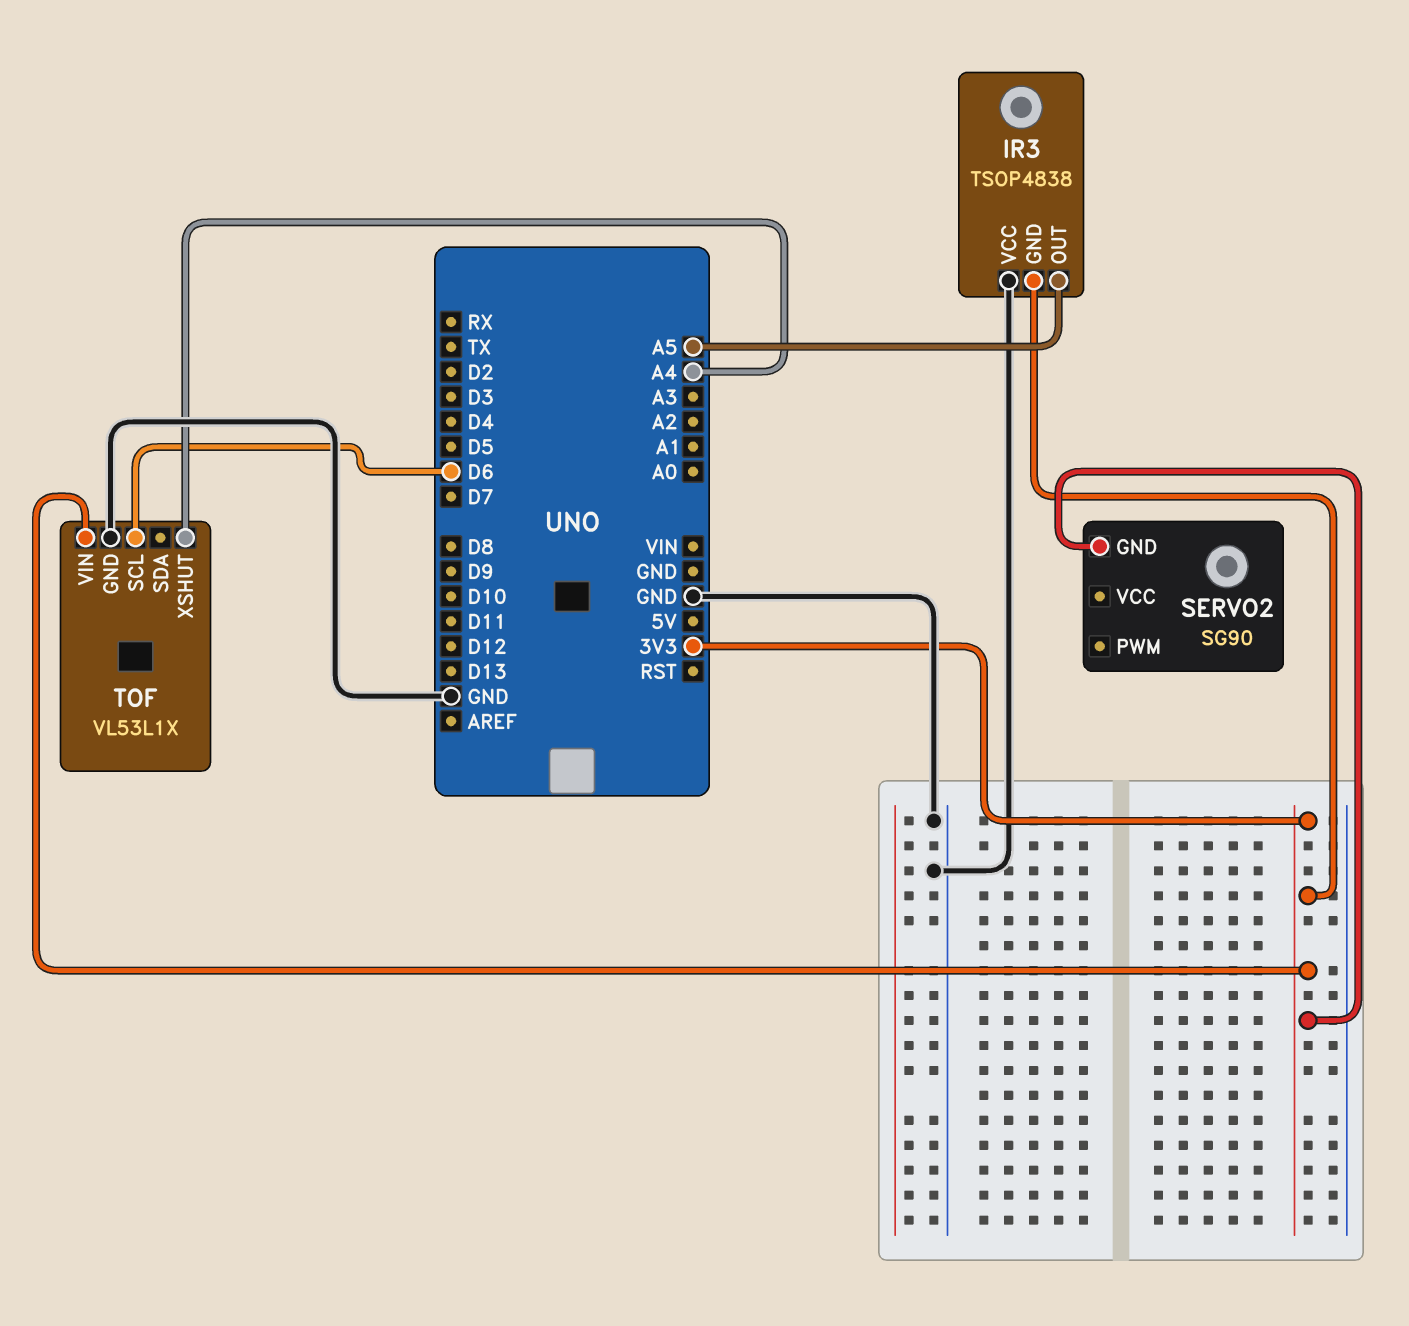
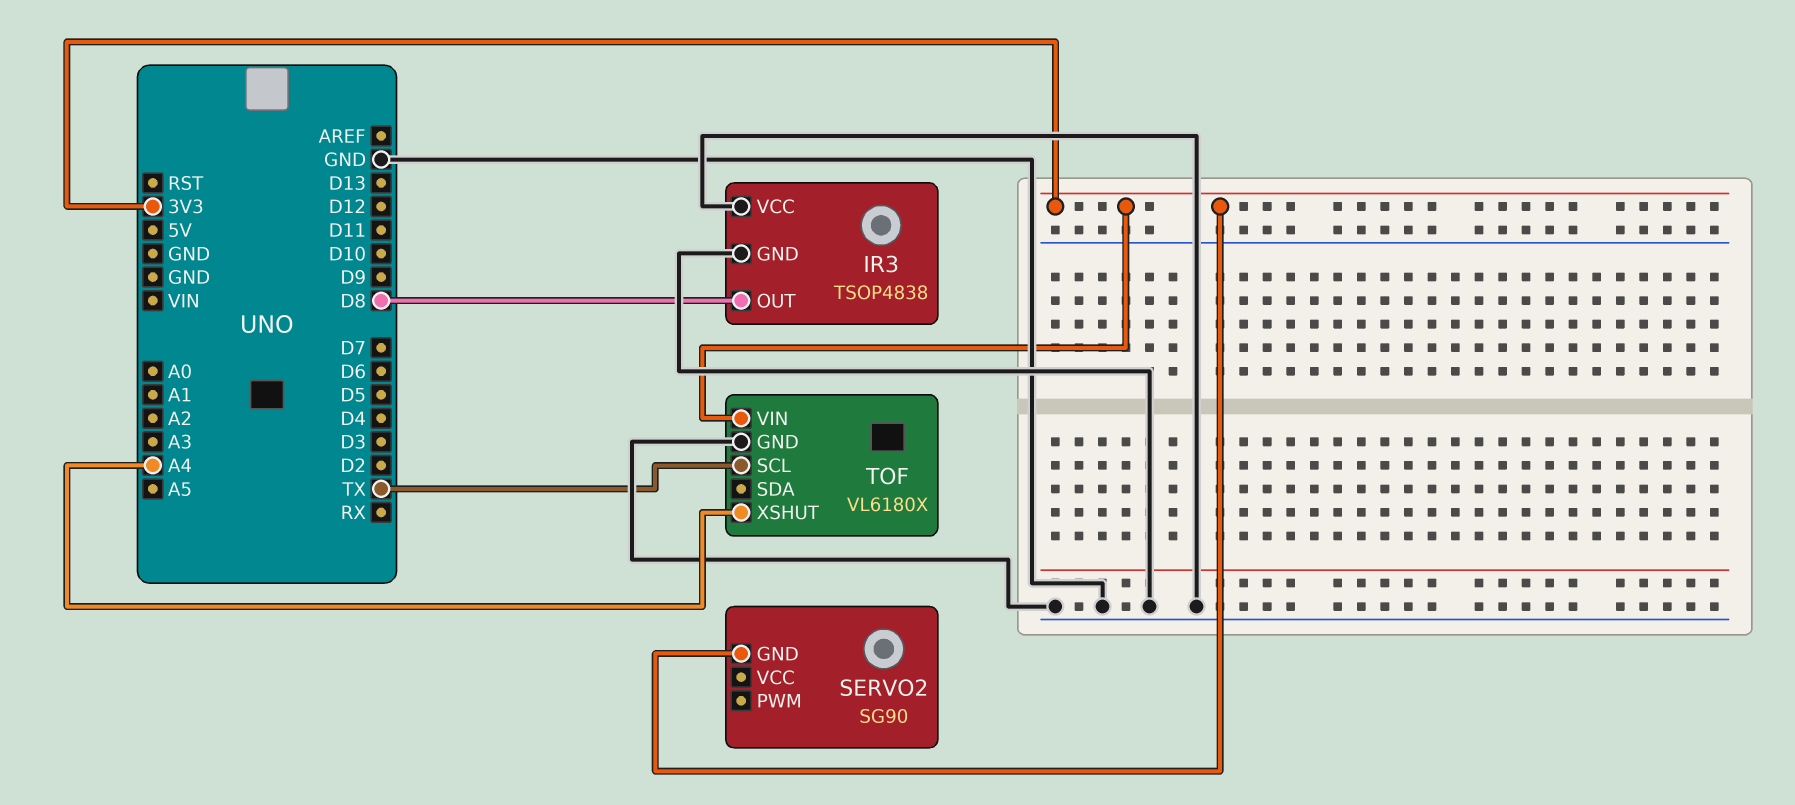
IR3 pin GND: 3V3 -> GND
IR3 pin OUT: A5 -> D8
TOF: VL53L1X -> VL6180X
TOF pin SCL: D6 -> TX

